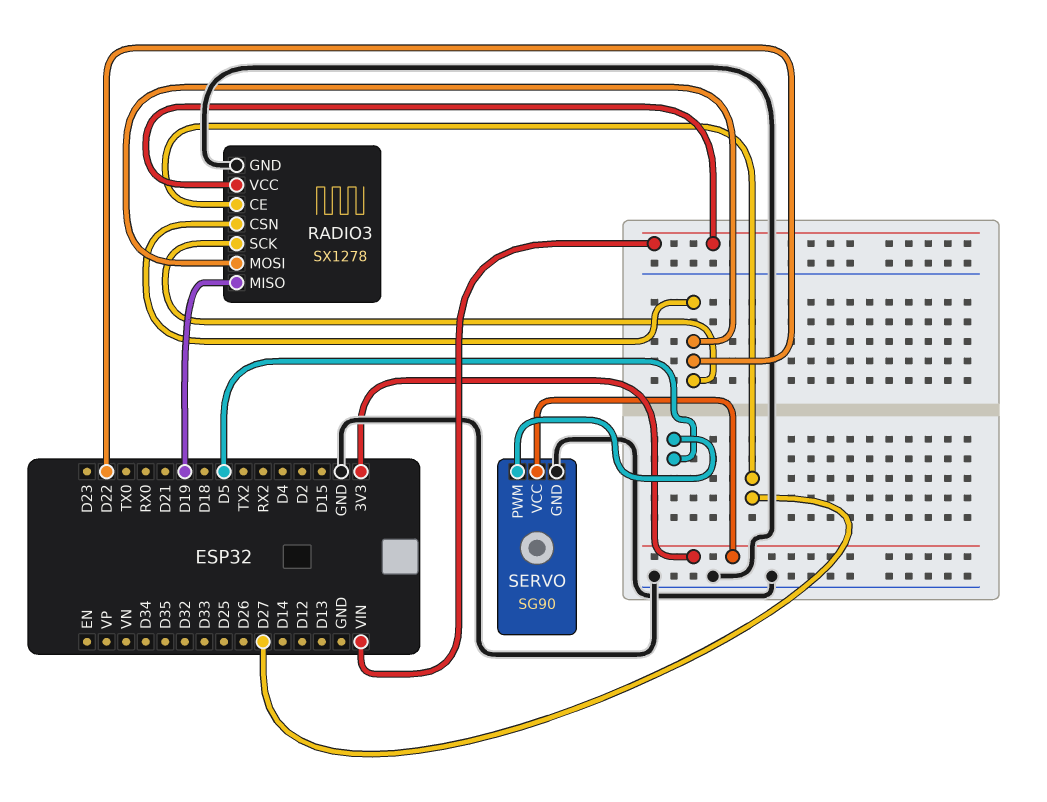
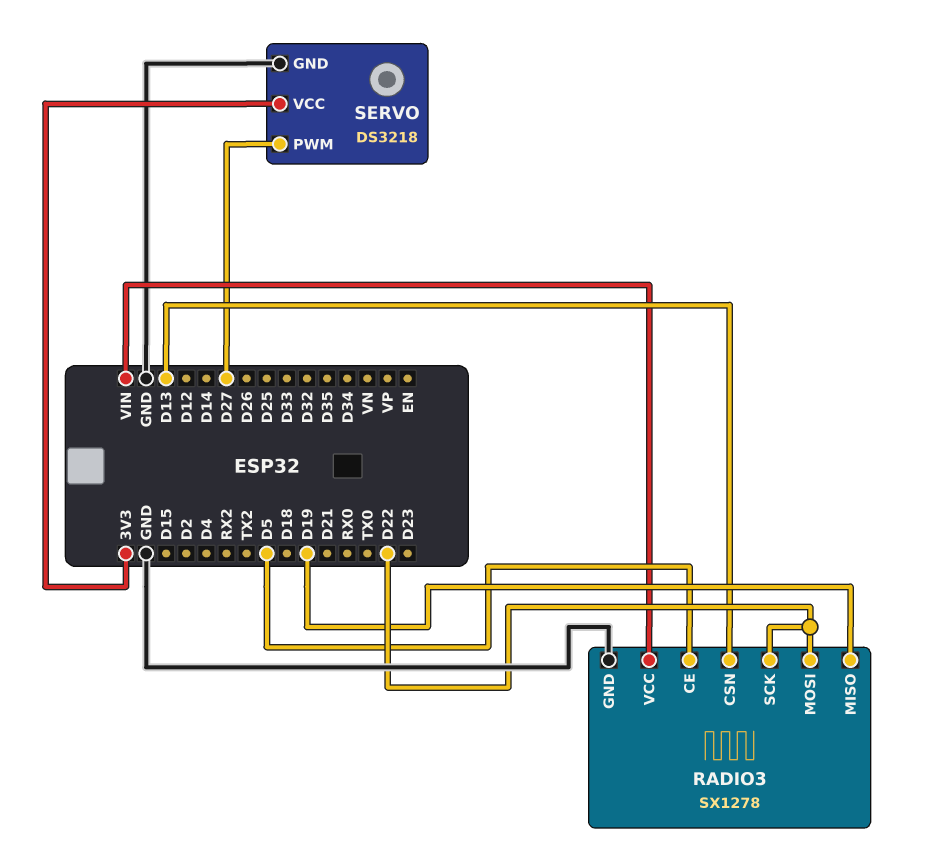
RADIO3 pin CE: D27 -> D5
RADIO3 pin CSN: D22 -> D13
SERVO: SG90 -> DS3218
SERVO pin PWM: D5 -> D27

